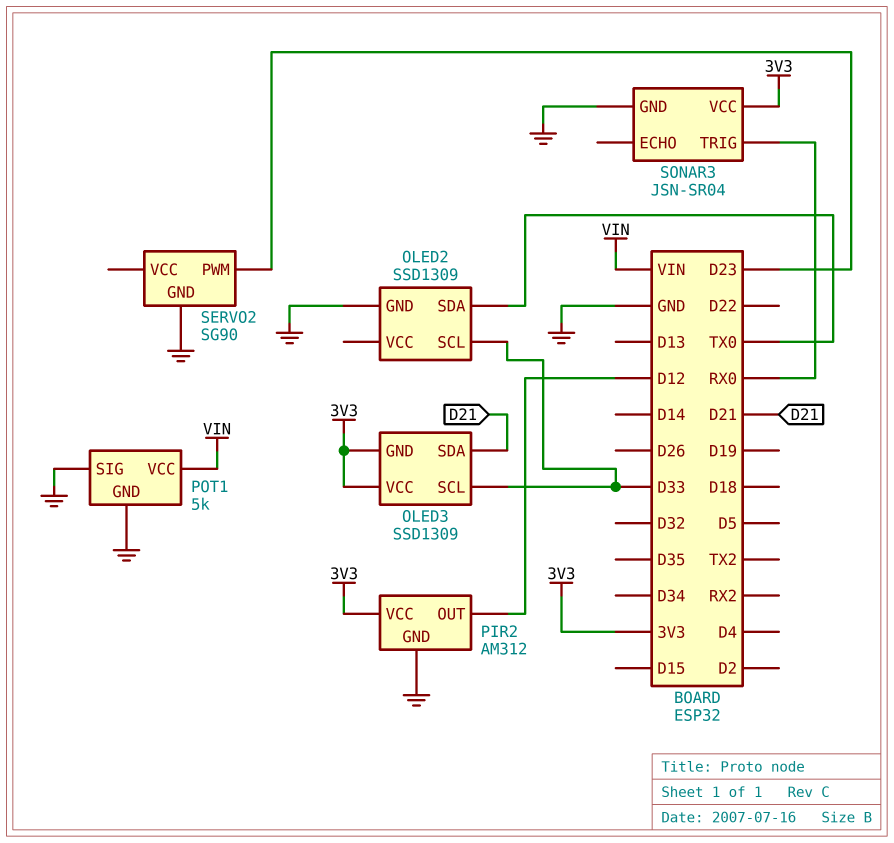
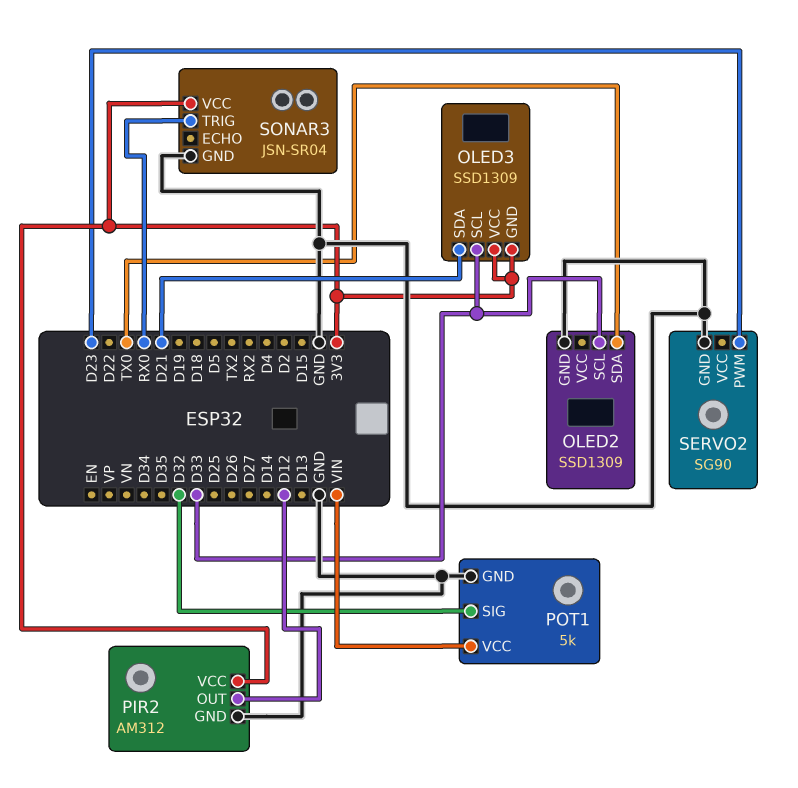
POT1 pin SIG: GND -> D32

